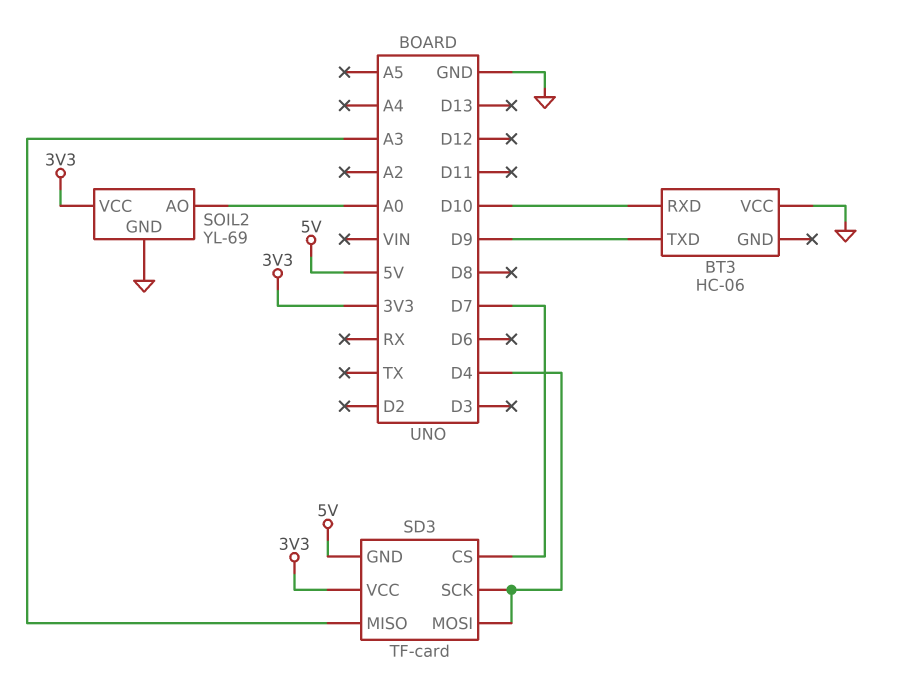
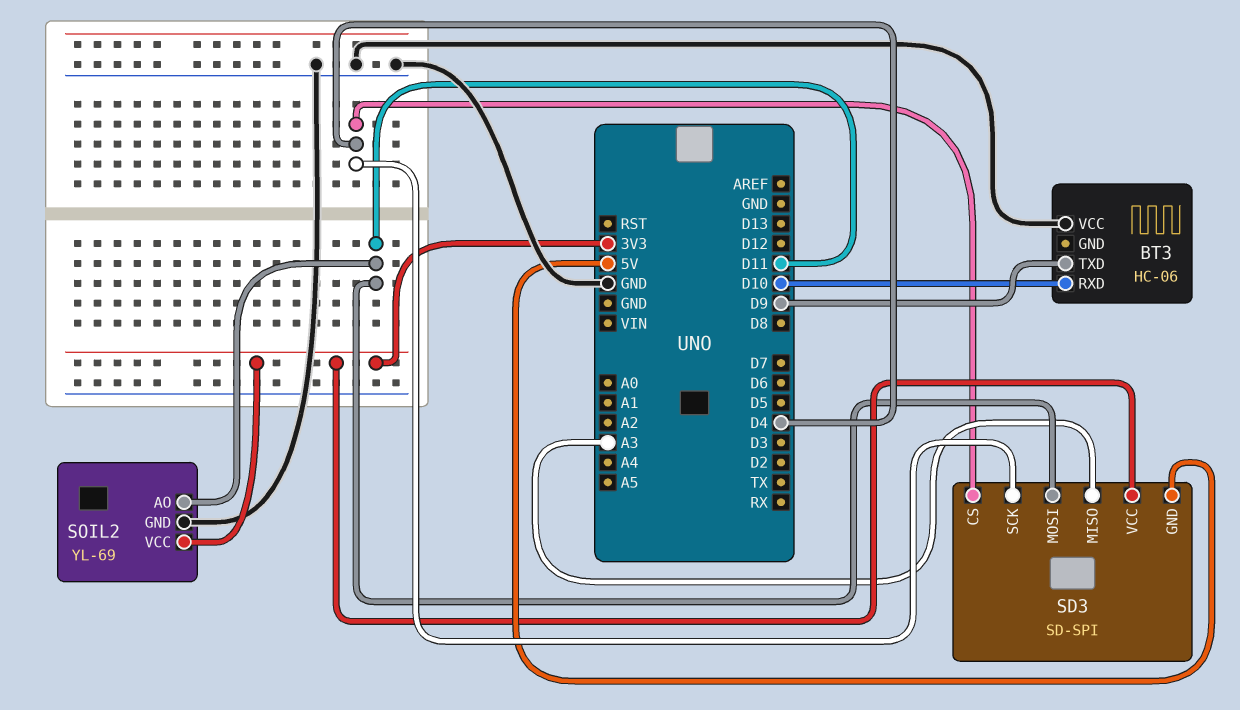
SD3: TF-card -> SD-SPI
SD3 pin CS: D7 -> D4
SD3 pin MOSI: D4 -> D11
SOIL2 pin AO: A0 -> D11

